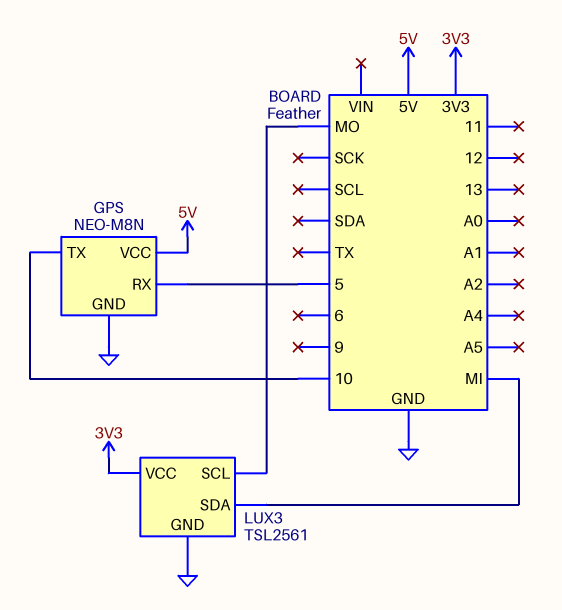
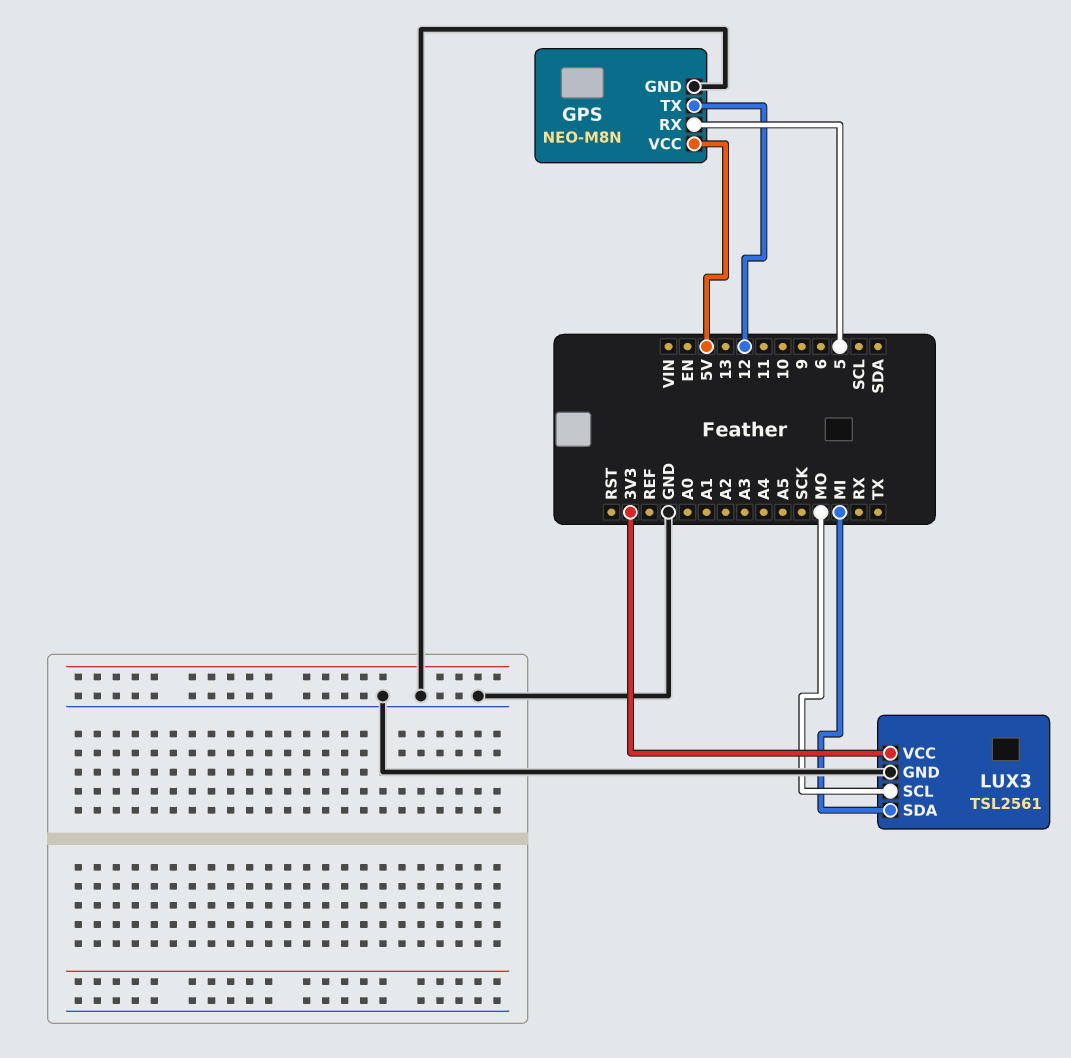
GPS pin TX: 10 -> 12

